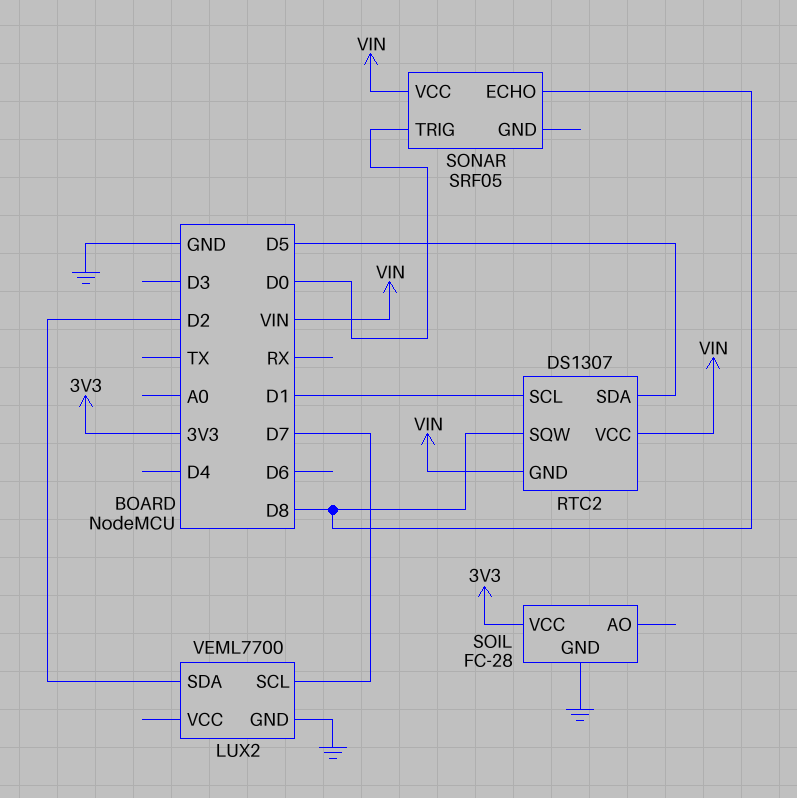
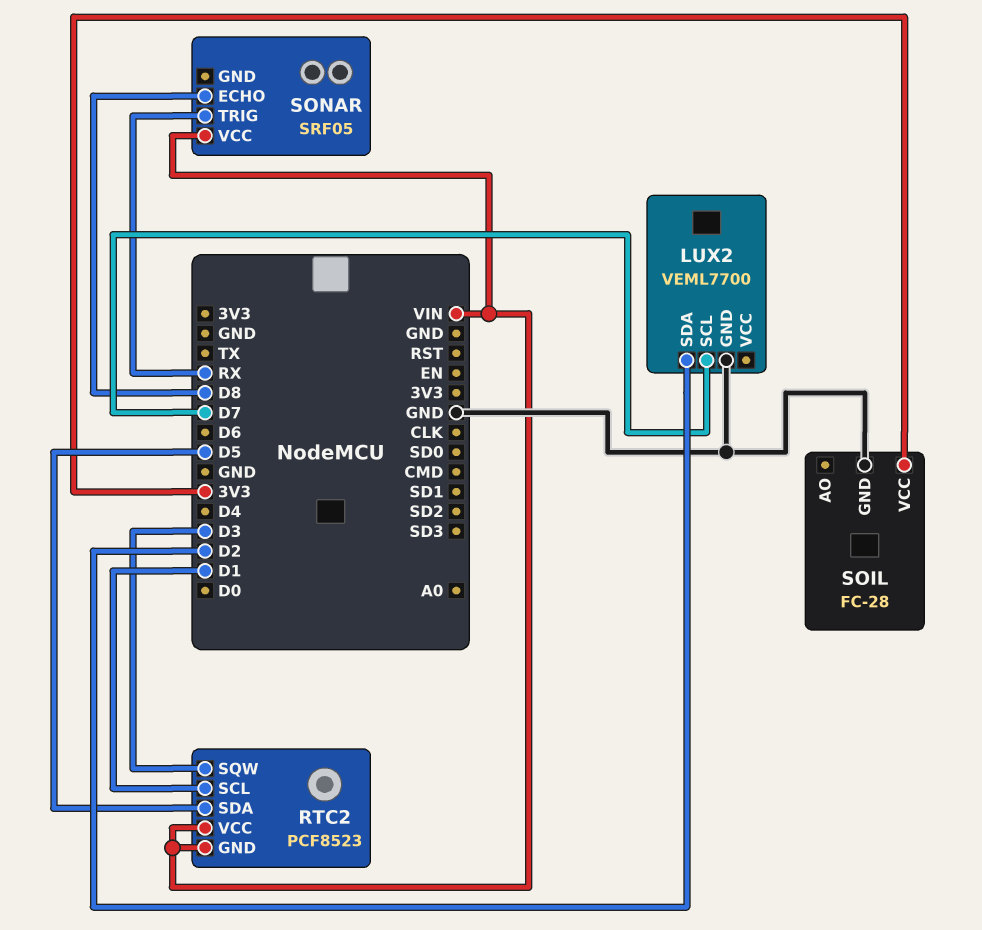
RTC2: DS1307 -> PCF8523
RTC2 pin SQW: D8 -> D3
SONAR pin TRIG: D0 -> RX

